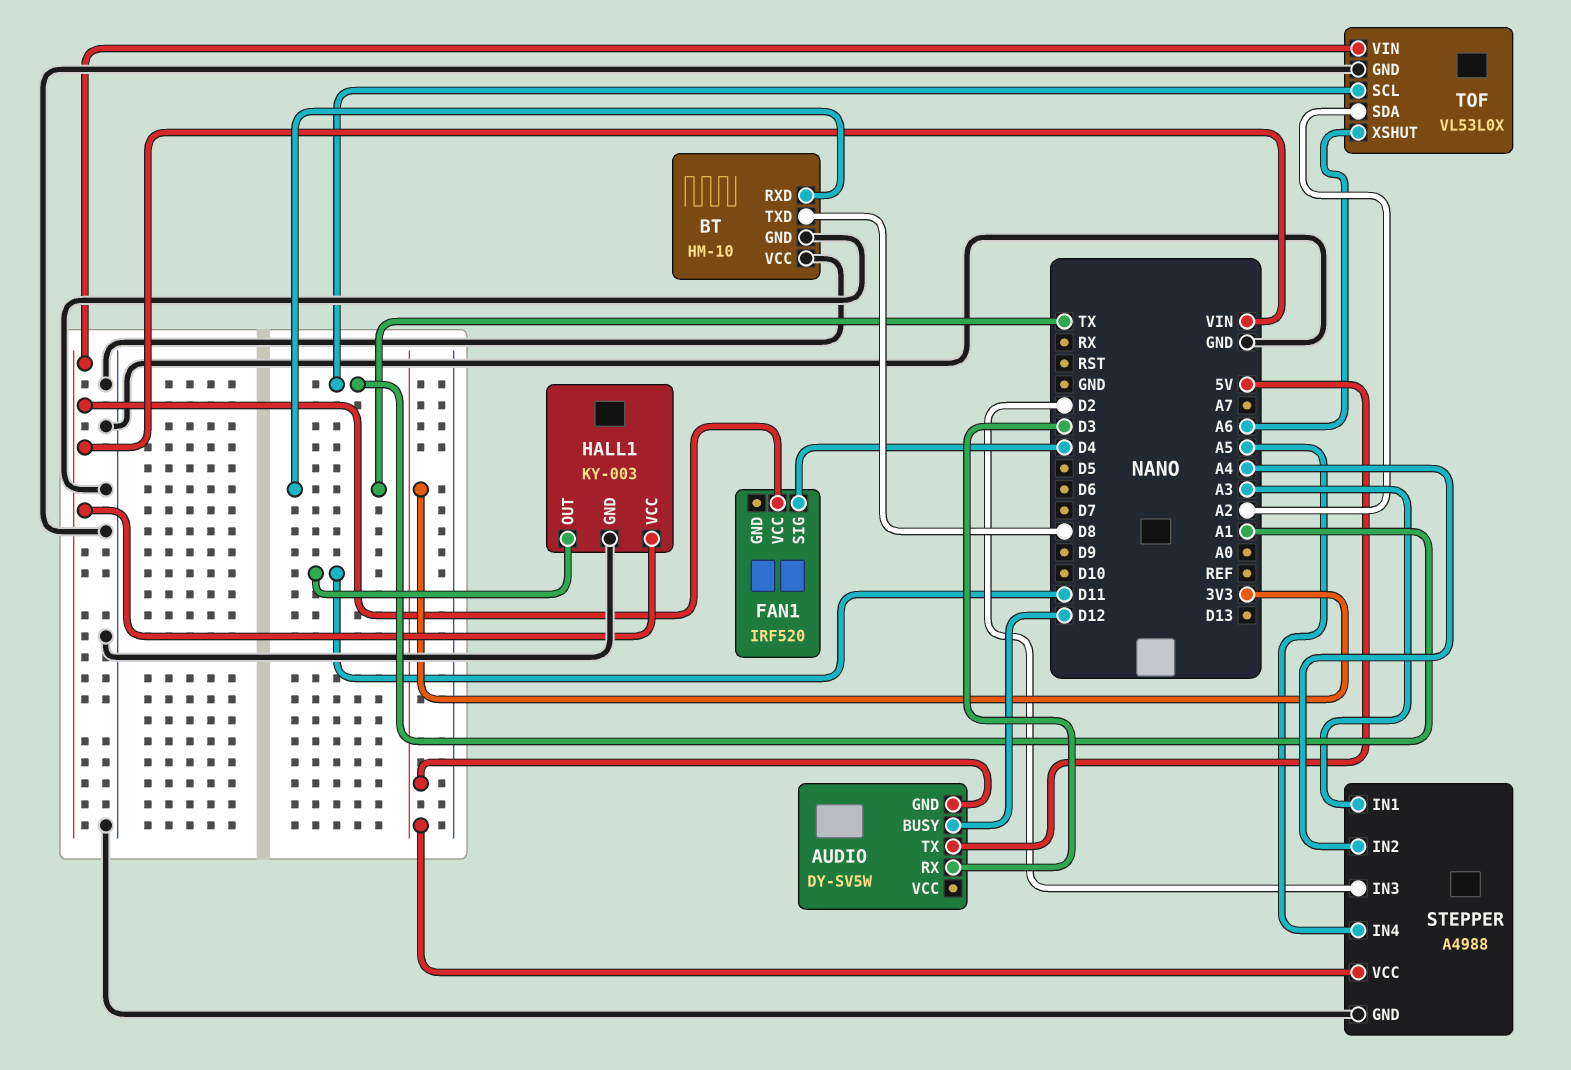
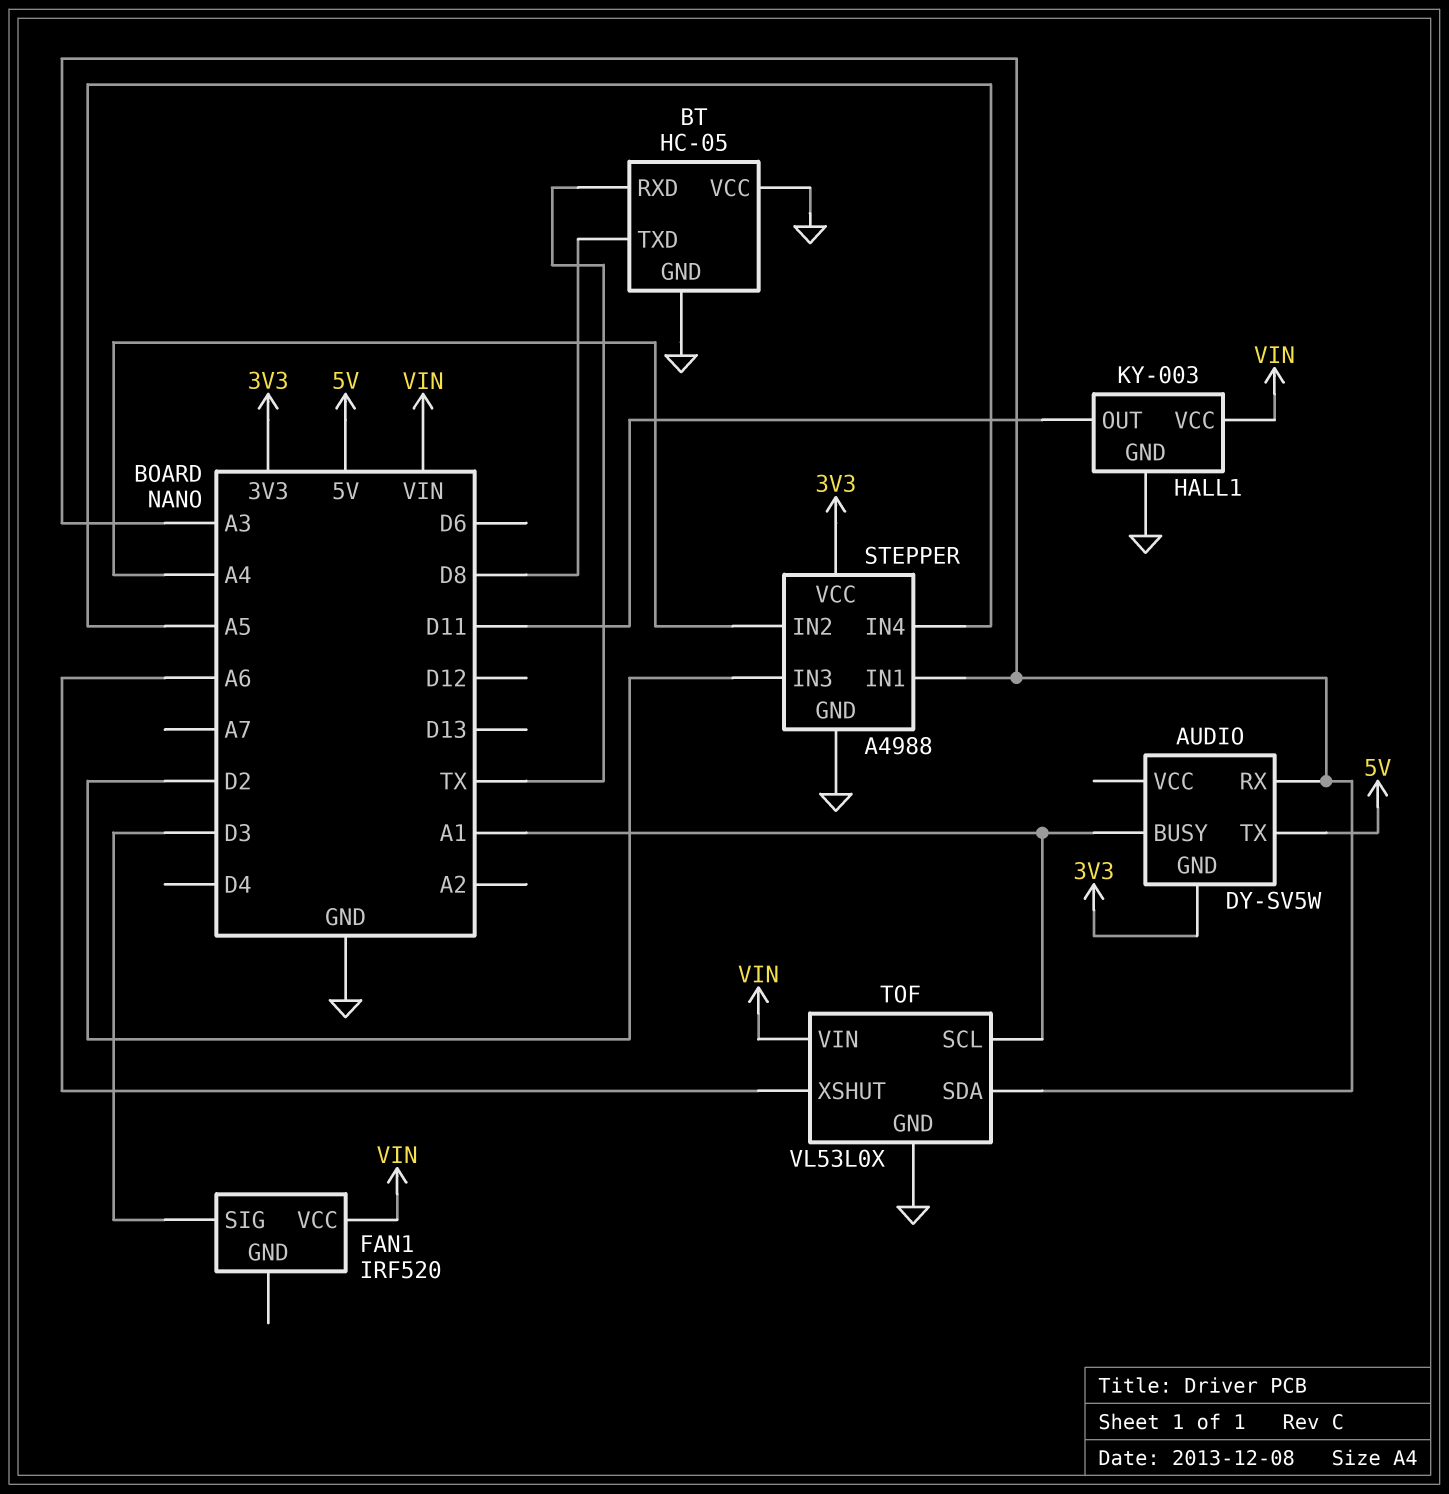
AUDIO pin BUSY: D12 -> A1
AUDIO pin RX: D3 -> A3
BT: HM-10 -> HC-05
FAN1 pin SIG: D4 -> D3
TOF pin SDA: A2 -> A3

